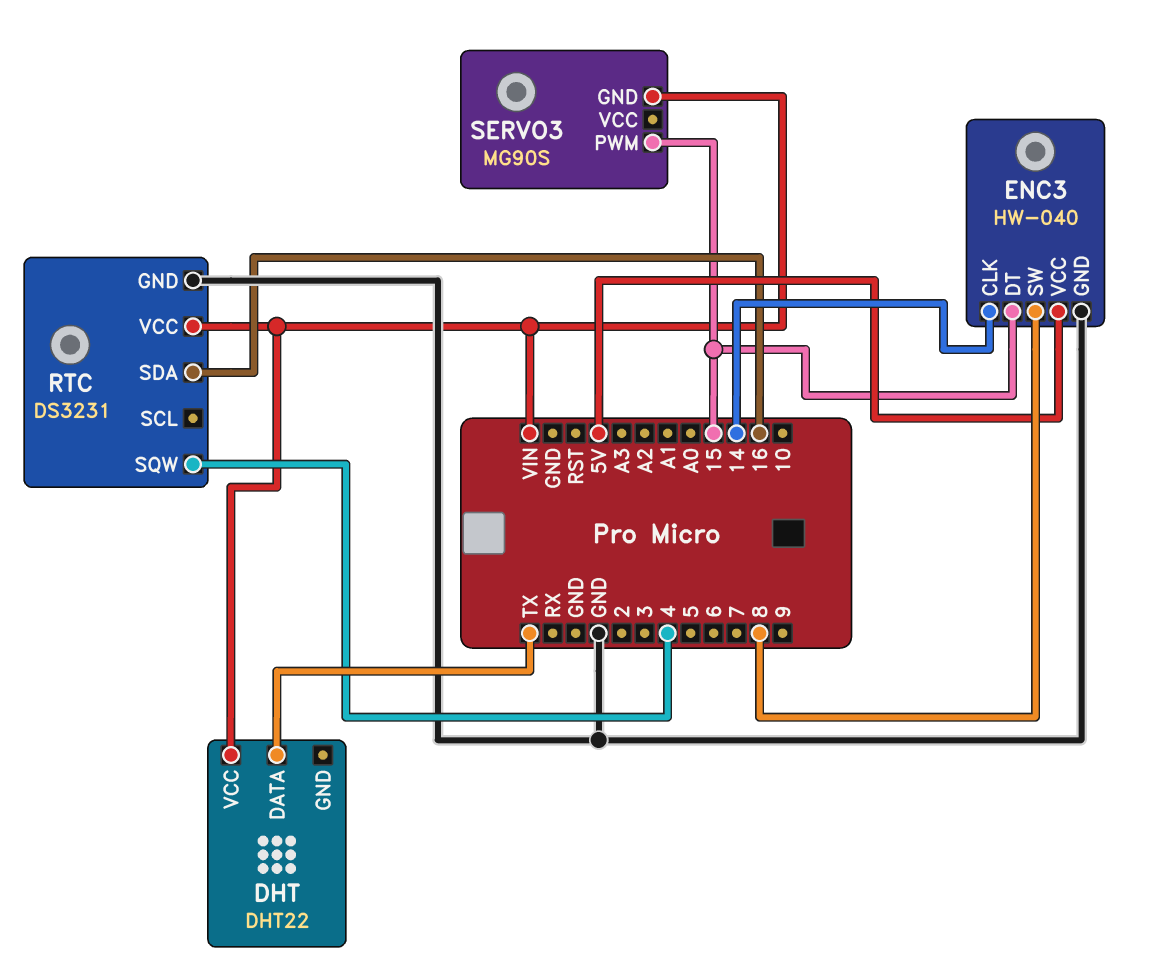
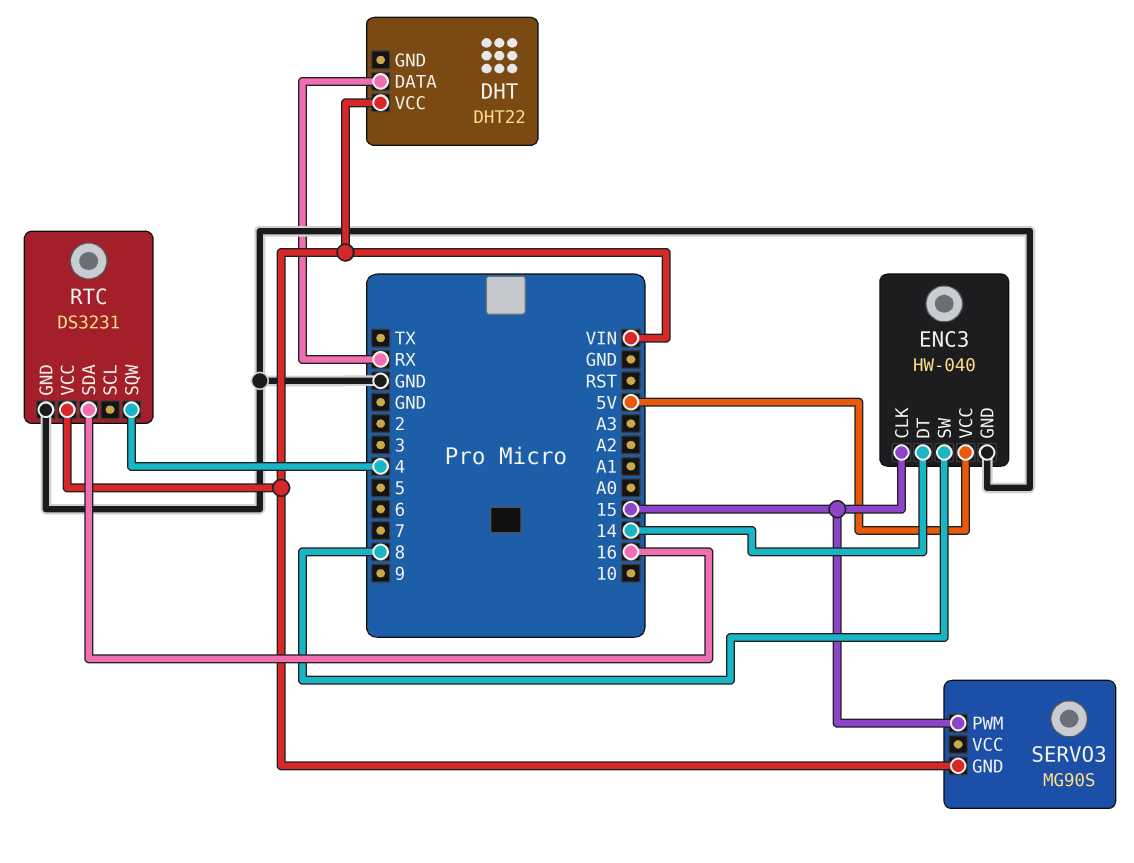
DHT pin DATA: TX -> RX
ENC3 pin CLK: 14 -> 15
ENC3 pin DT: 15 -> 14

